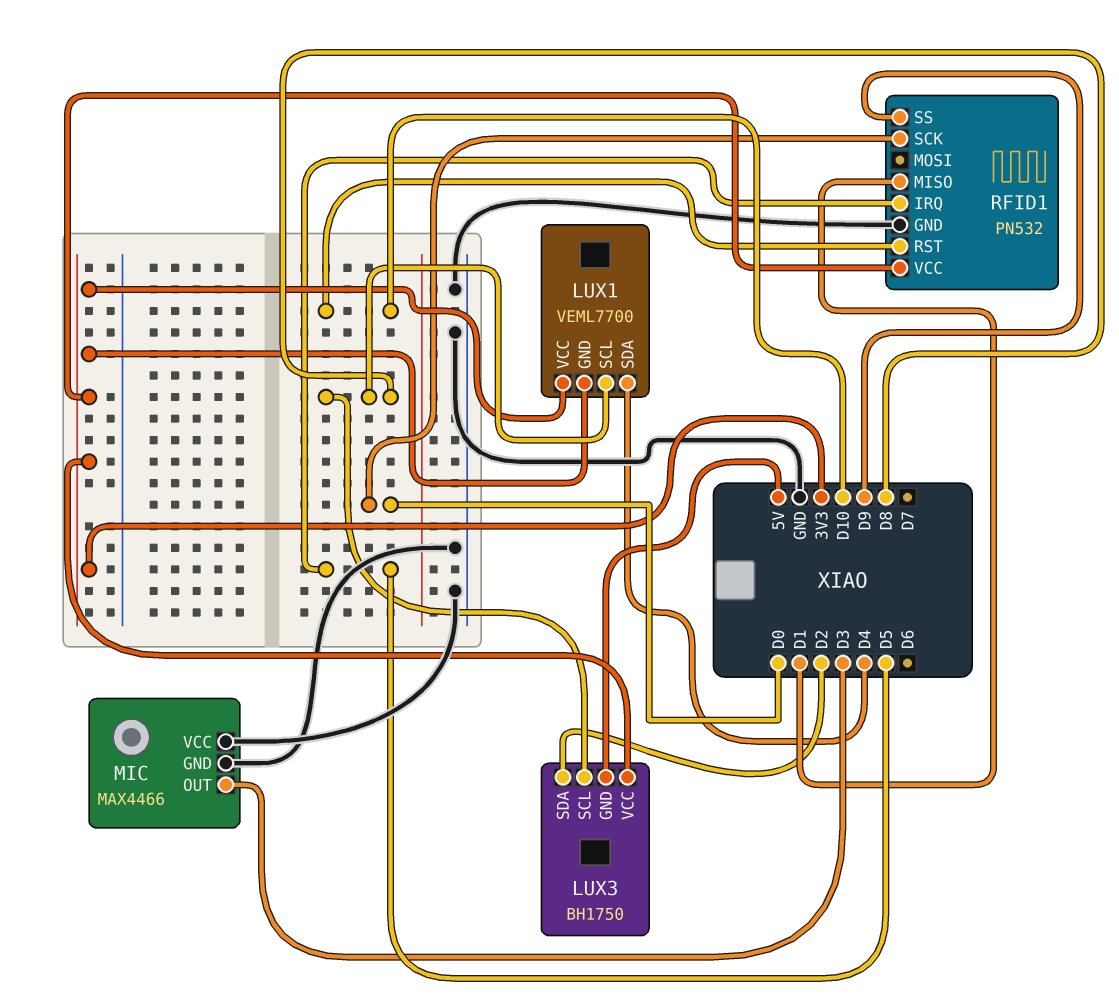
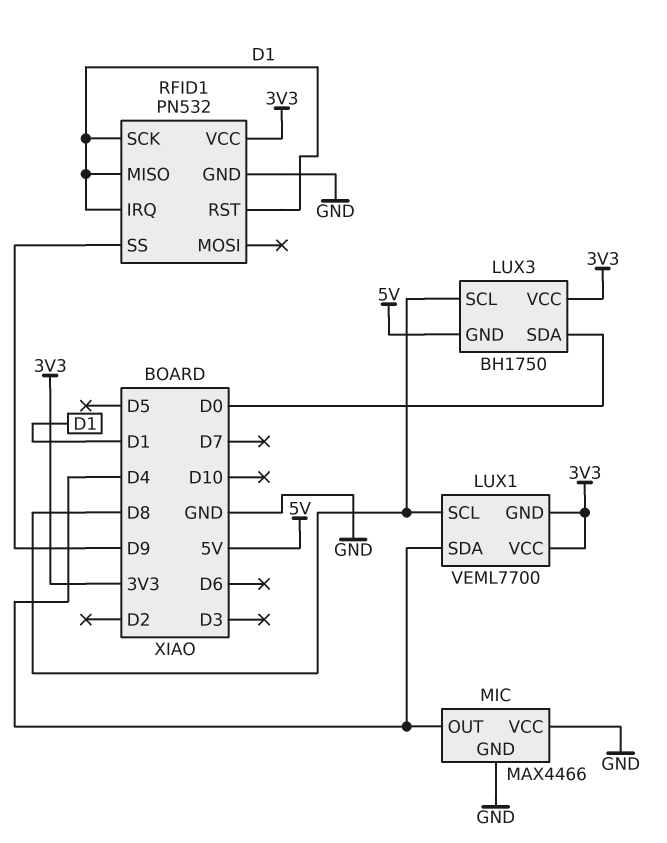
LUX3 pin SDA: D2 -> D0
MIC pin OUT: D3 -> D4
RFID1 pin IRQ: D5 -> D1
RFID1 pin RST: D10 -> D1
RFID1 pin SCK: D0 -> D1

